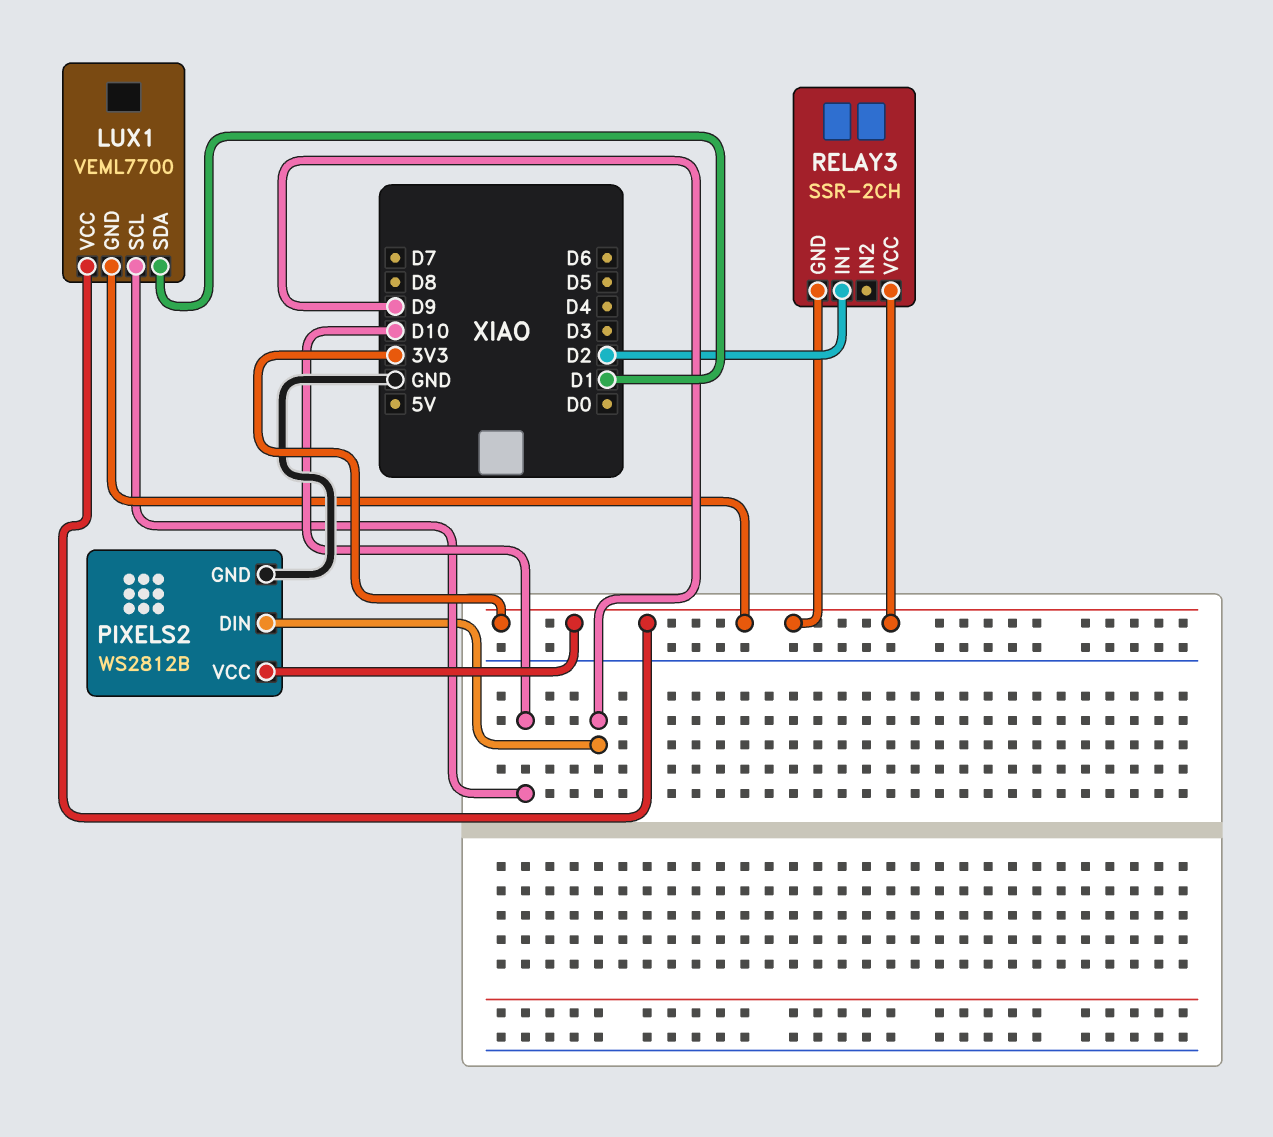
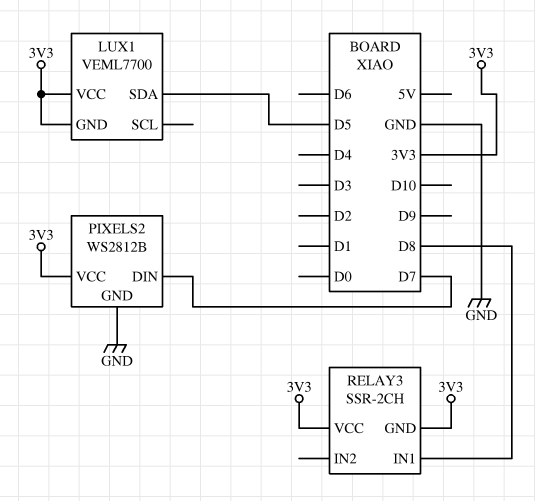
LUX1 pin SCL: D10 -> none
LUX1 pin SDA: D1 -> D5
PIXELS2 pin DIN: D9 -> D7
RELAY3 pin IN1: D2 -> D8

